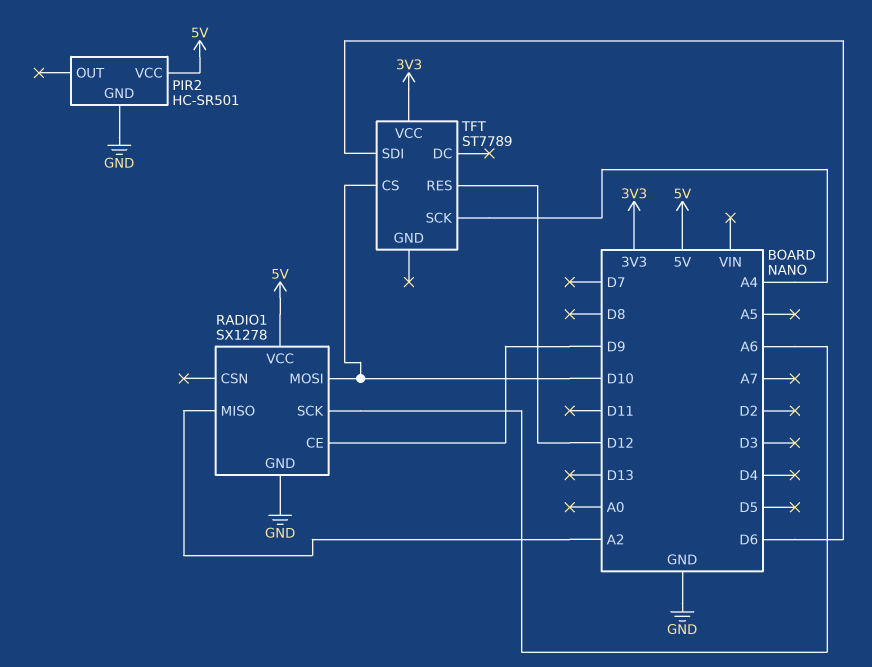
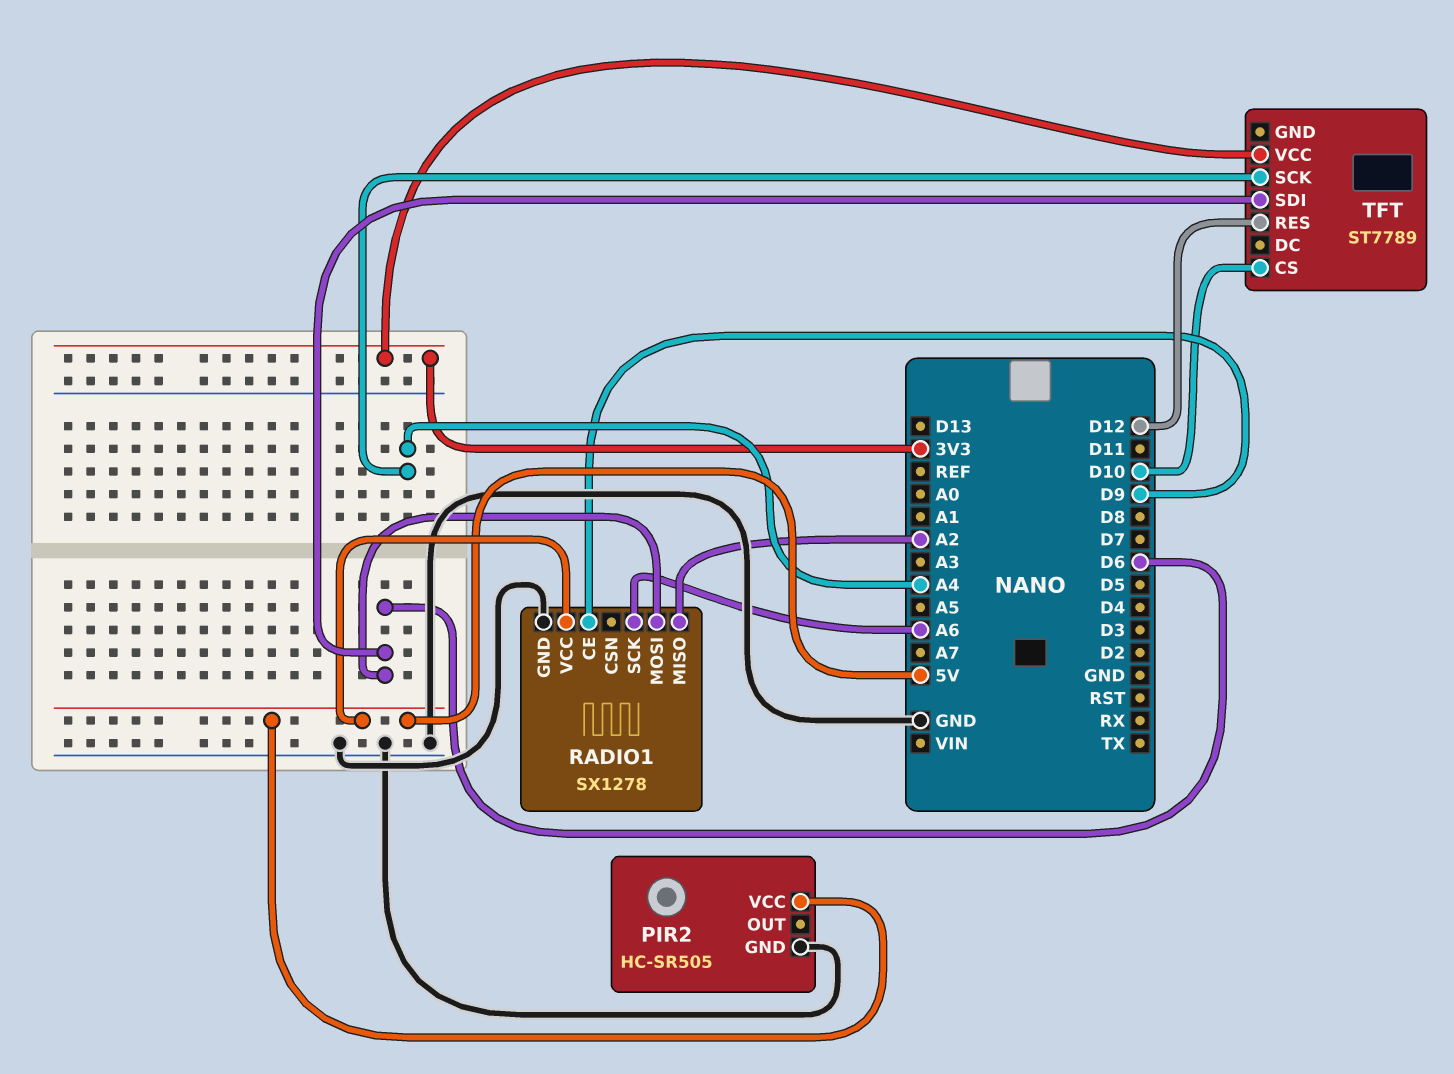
PIR2: HC-SR501 -> HC-SR505
RADIO1 pin MOSI: D10 -> D6

